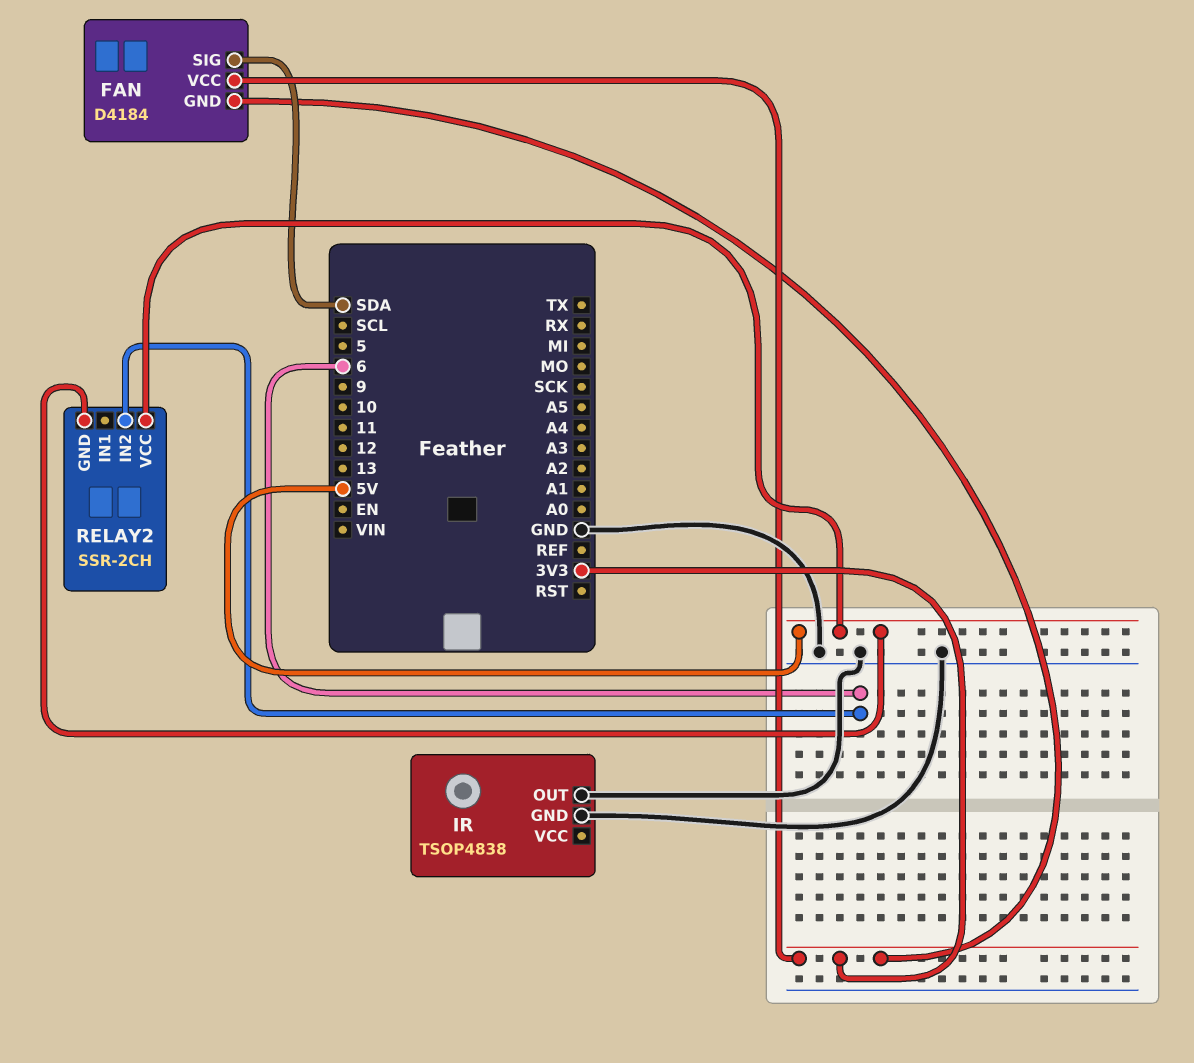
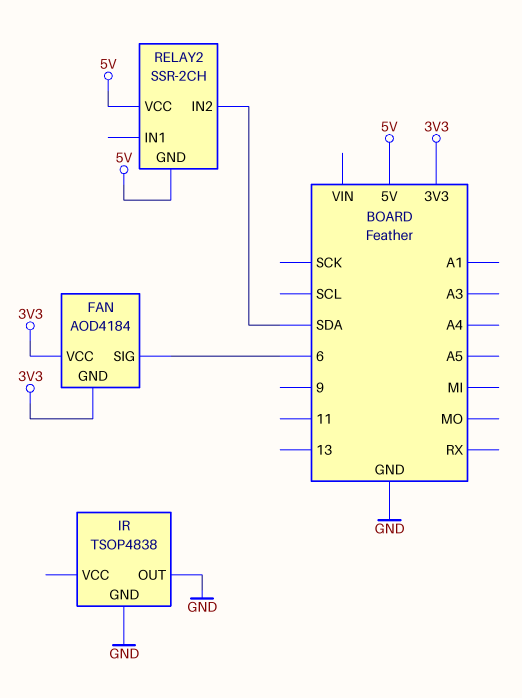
FAN: D4184 -> AOD4184
FAN pin SIG: SDA -> 6
RELAY2 pin IN2: 6 -> SDA

